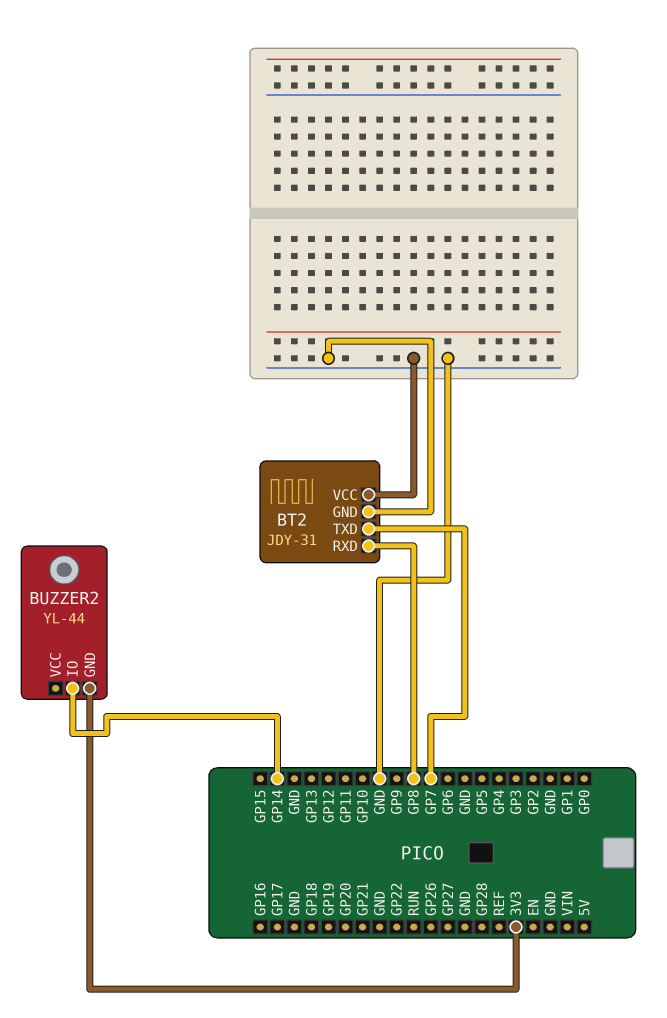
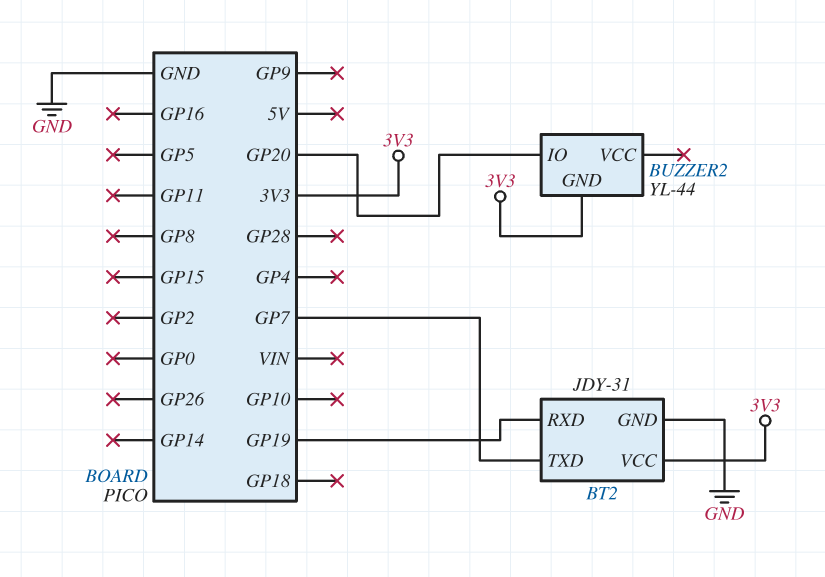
BT2 pin RXD: GP8 -> GP19
BT2 pin VCC: GND -> 3V3
BUZZER2 pin IO: GP14 -> GP20

